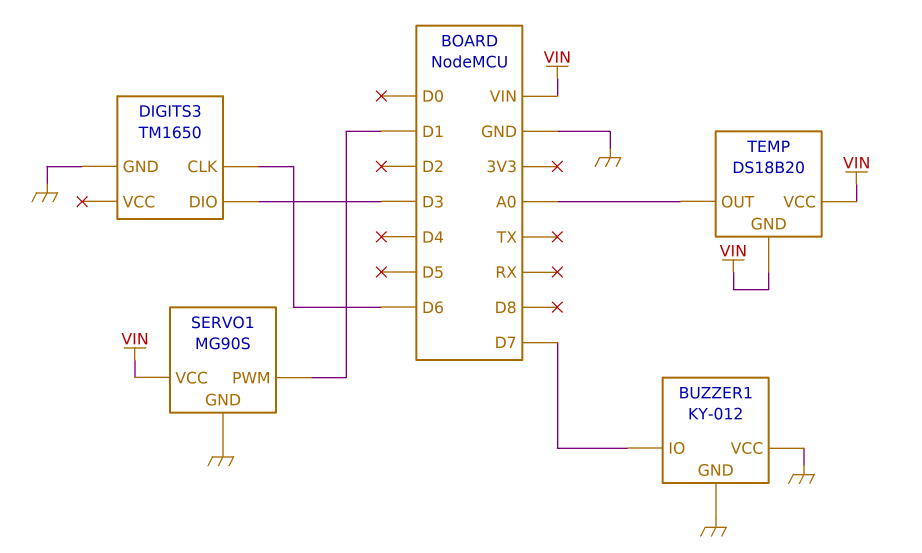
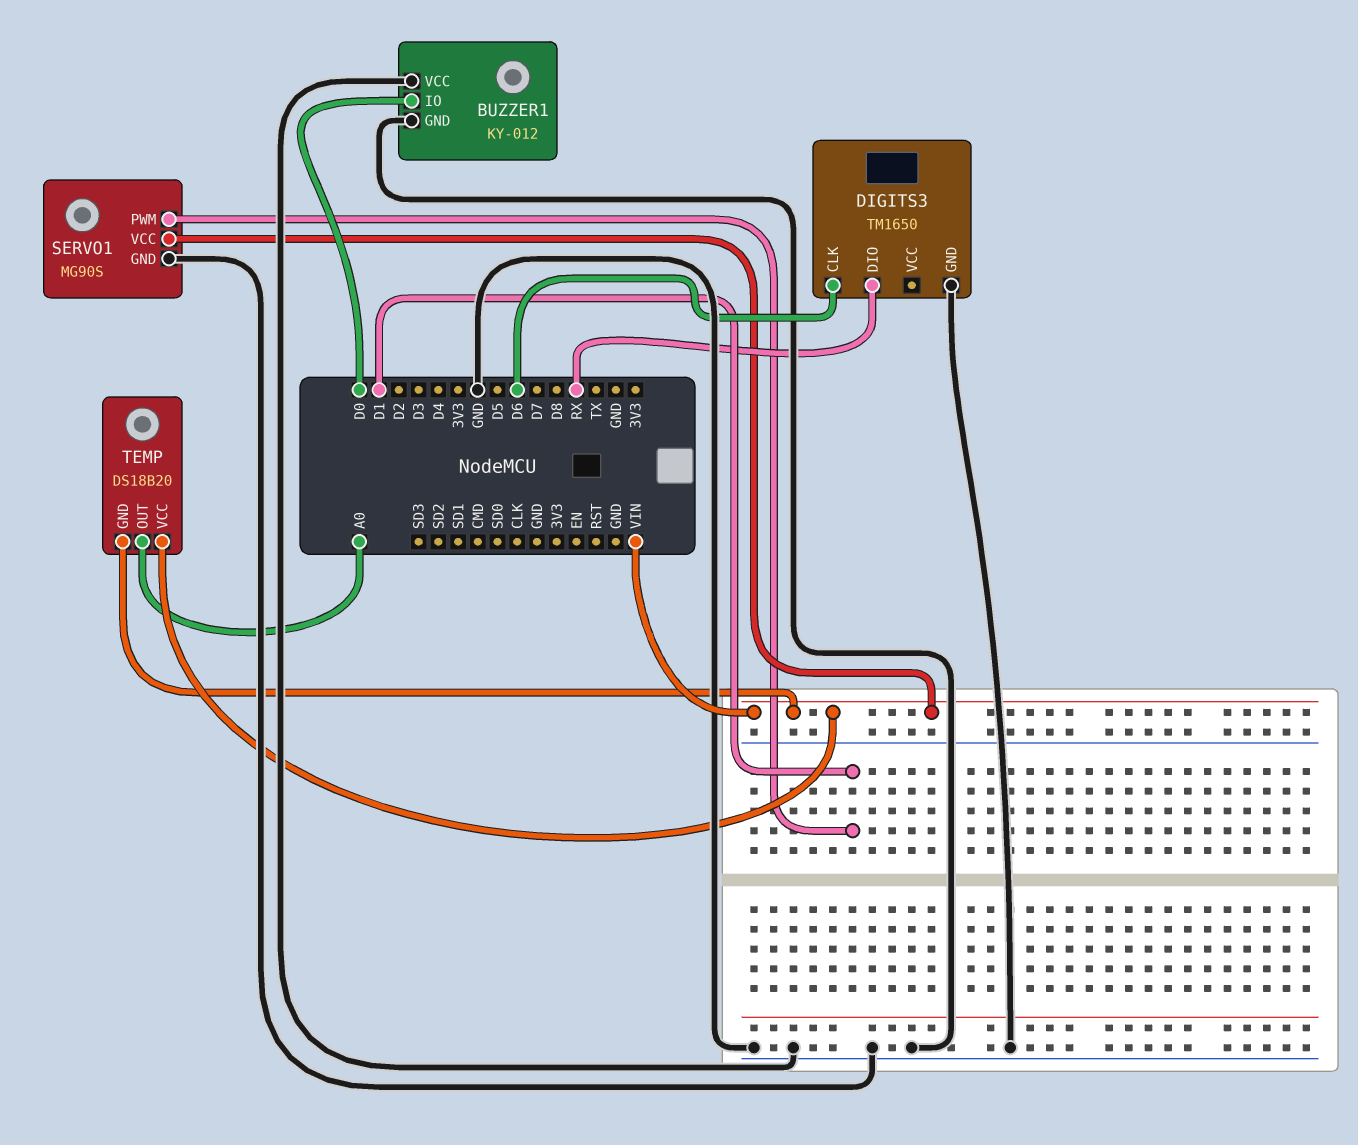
BUZZER1 pin IO: D7 -> D0
DIGITS3 pin DIO: D3 -> RX

